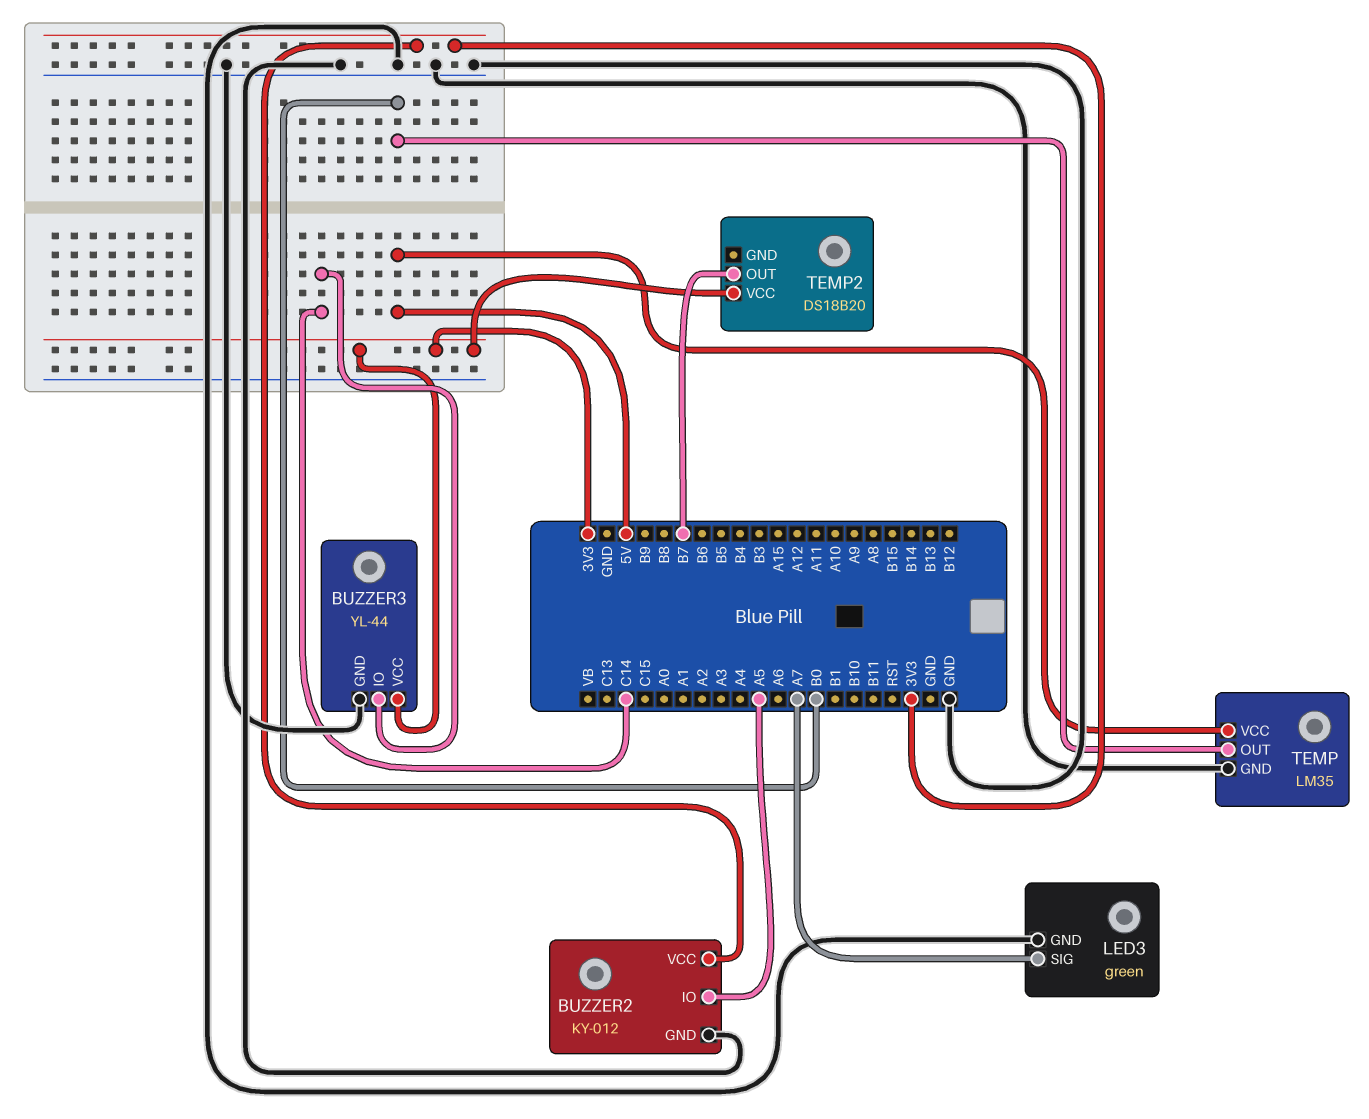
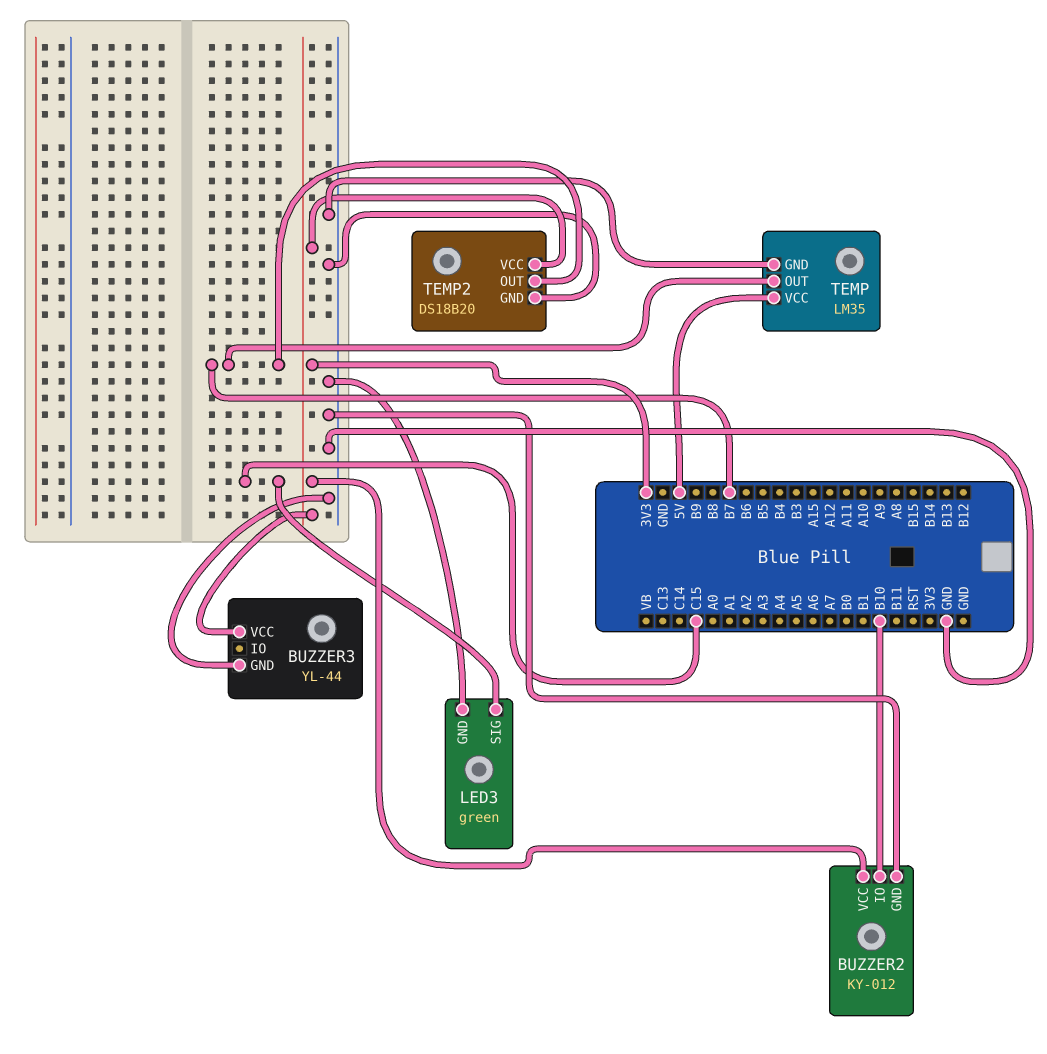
BUZZER2 pin IO: A5 -> B10
BUZZER3 pin IO: C14 -> none
LED3 pin SIG: A7 -> C15
TEMP pin OUT: B0 -> B7
TEMP2 pin GND: none -> GND

